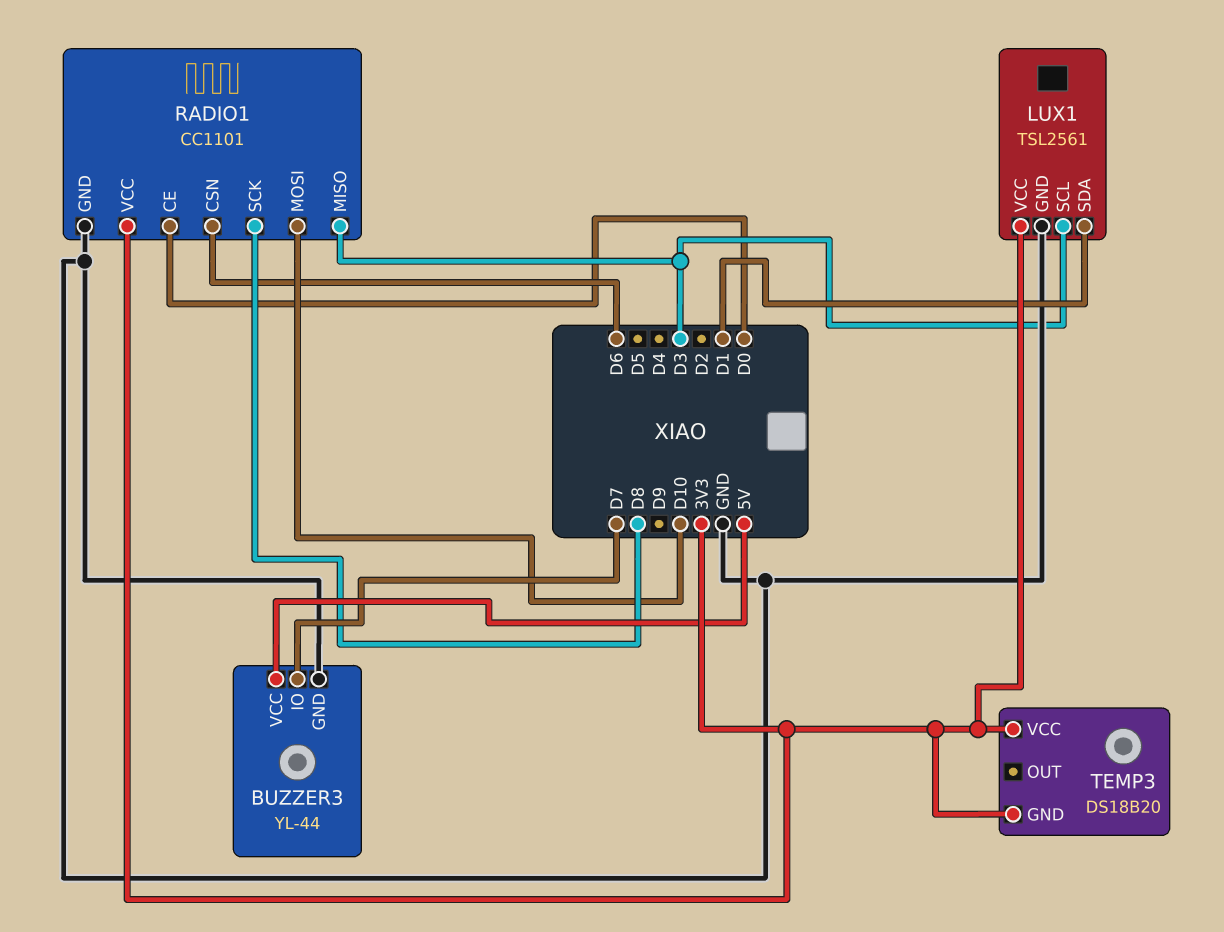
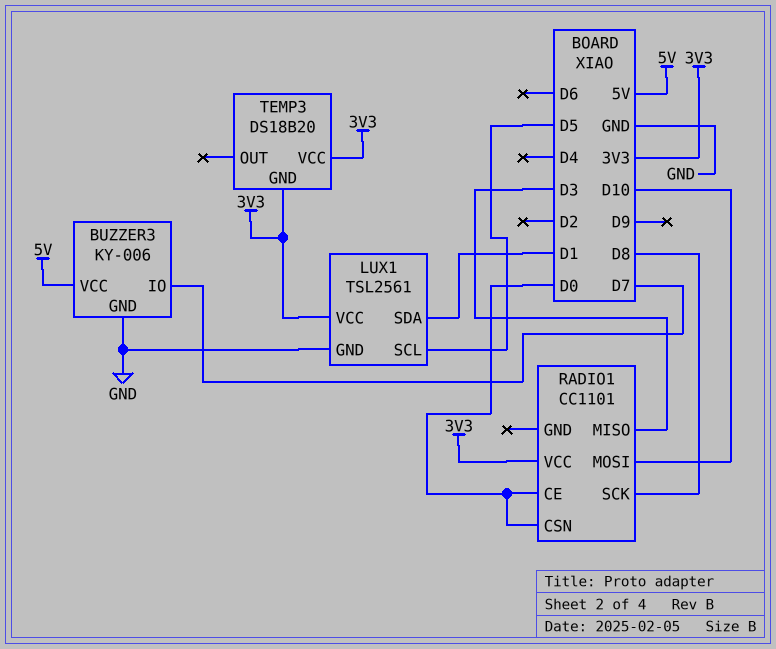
BUZZER3: YL-44 -> KY-006
LUX1 pin SCL: D3 -> D5
RADIO1 pin CSN: D6 -> D0
RADIO1 pin GND: GND -> none

